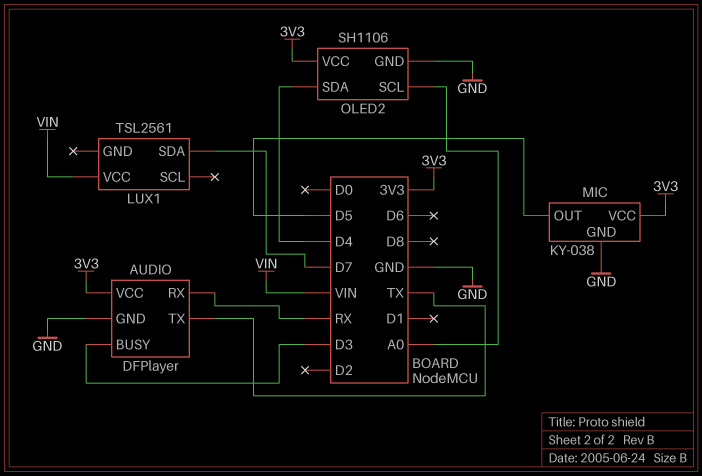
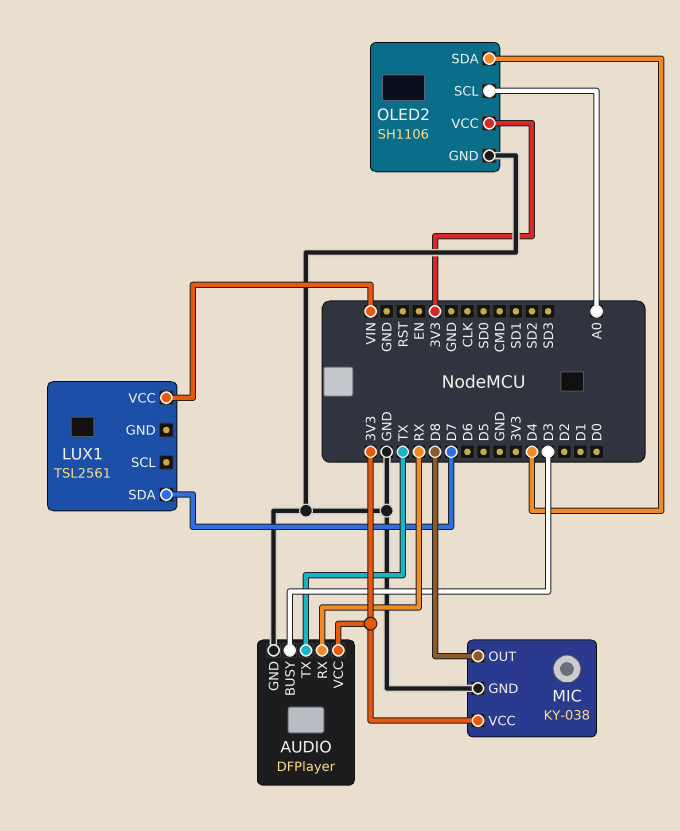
MIC pin OUT: D5 -> D8

